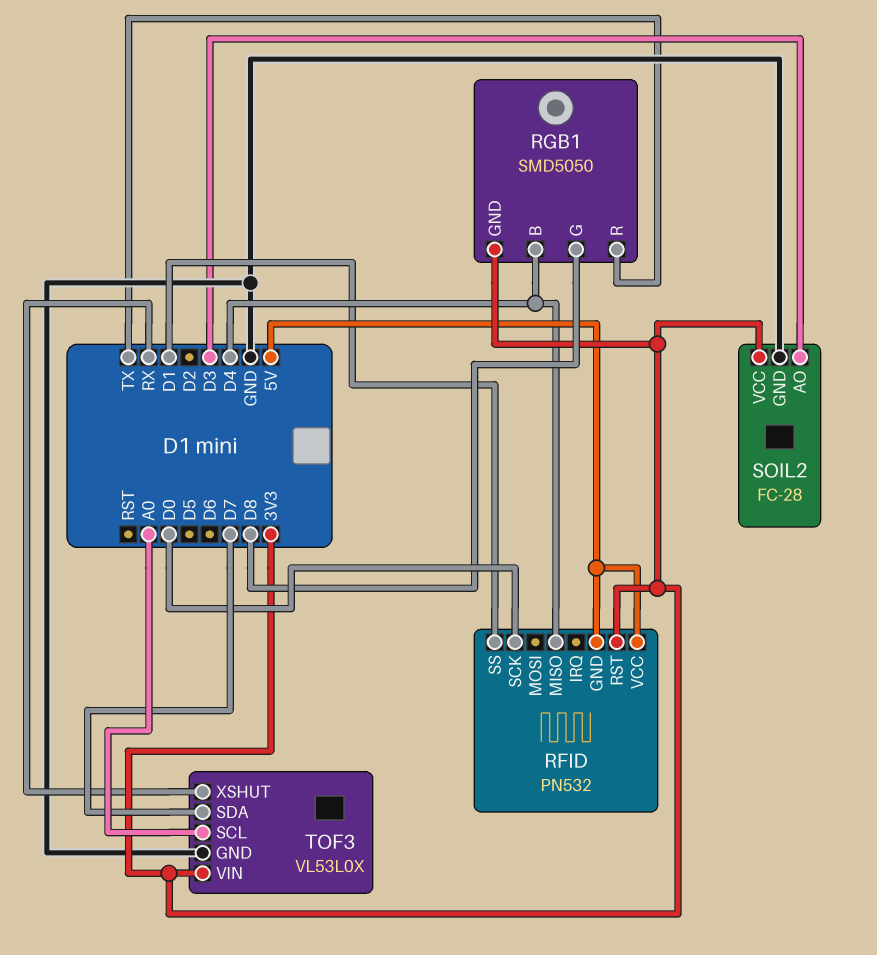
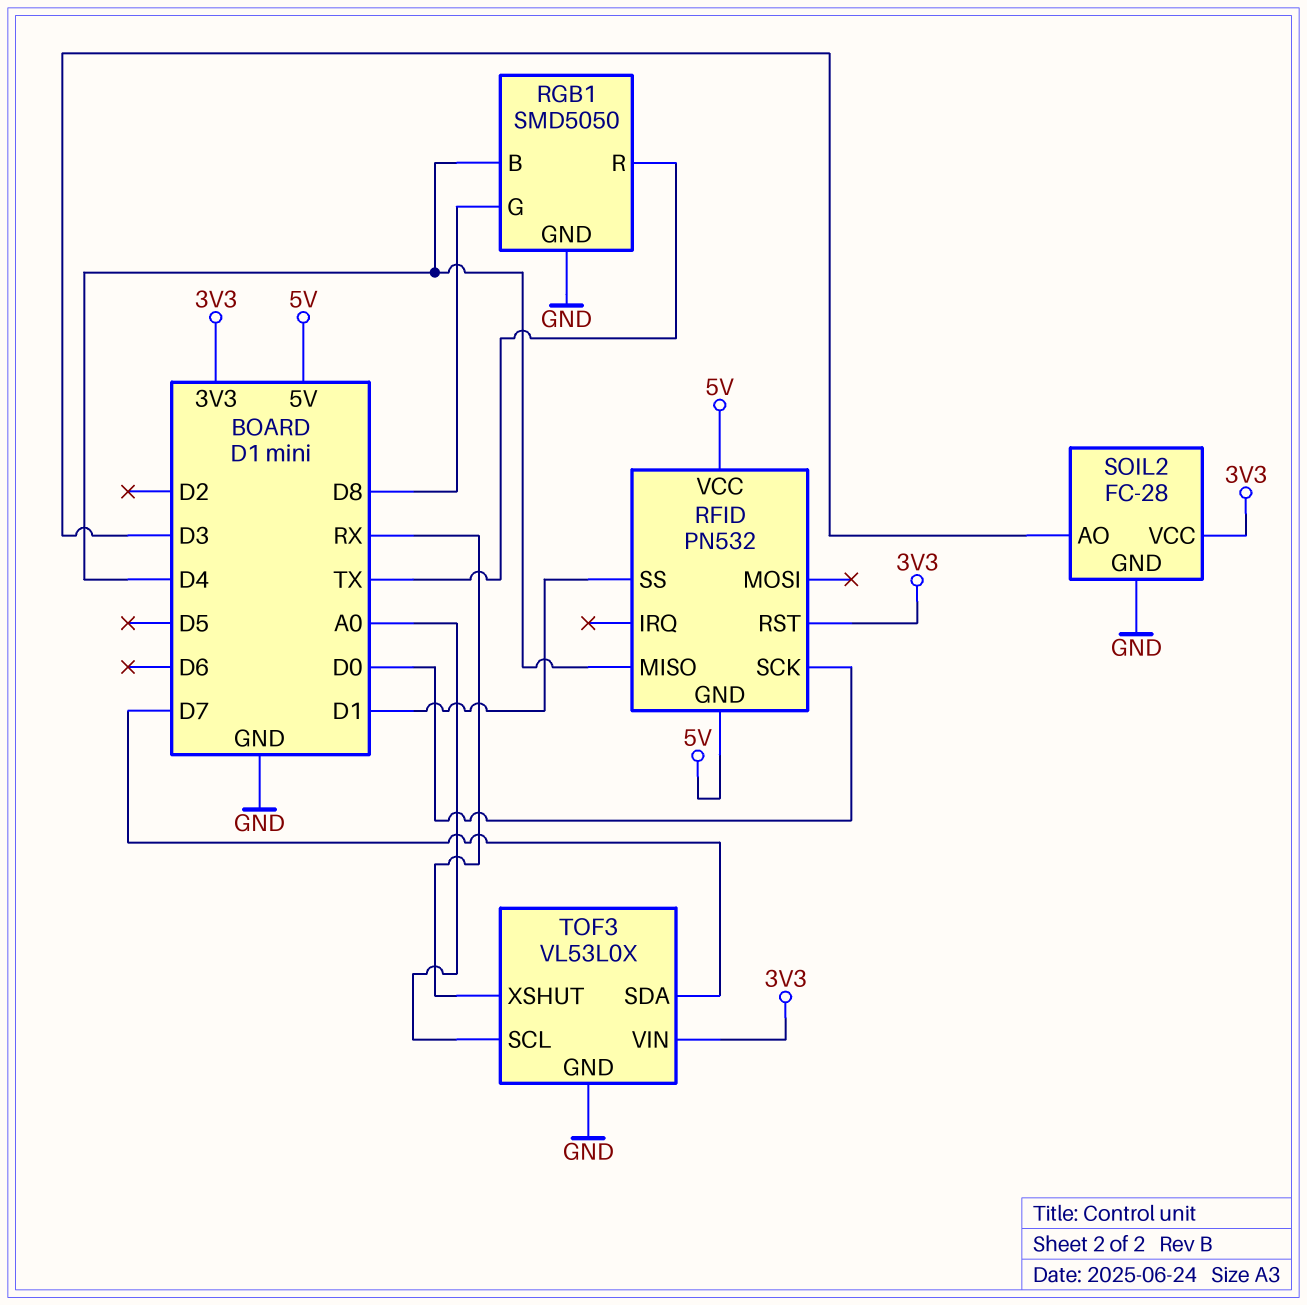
RGB1 pin GND: 3V3 -> GND

